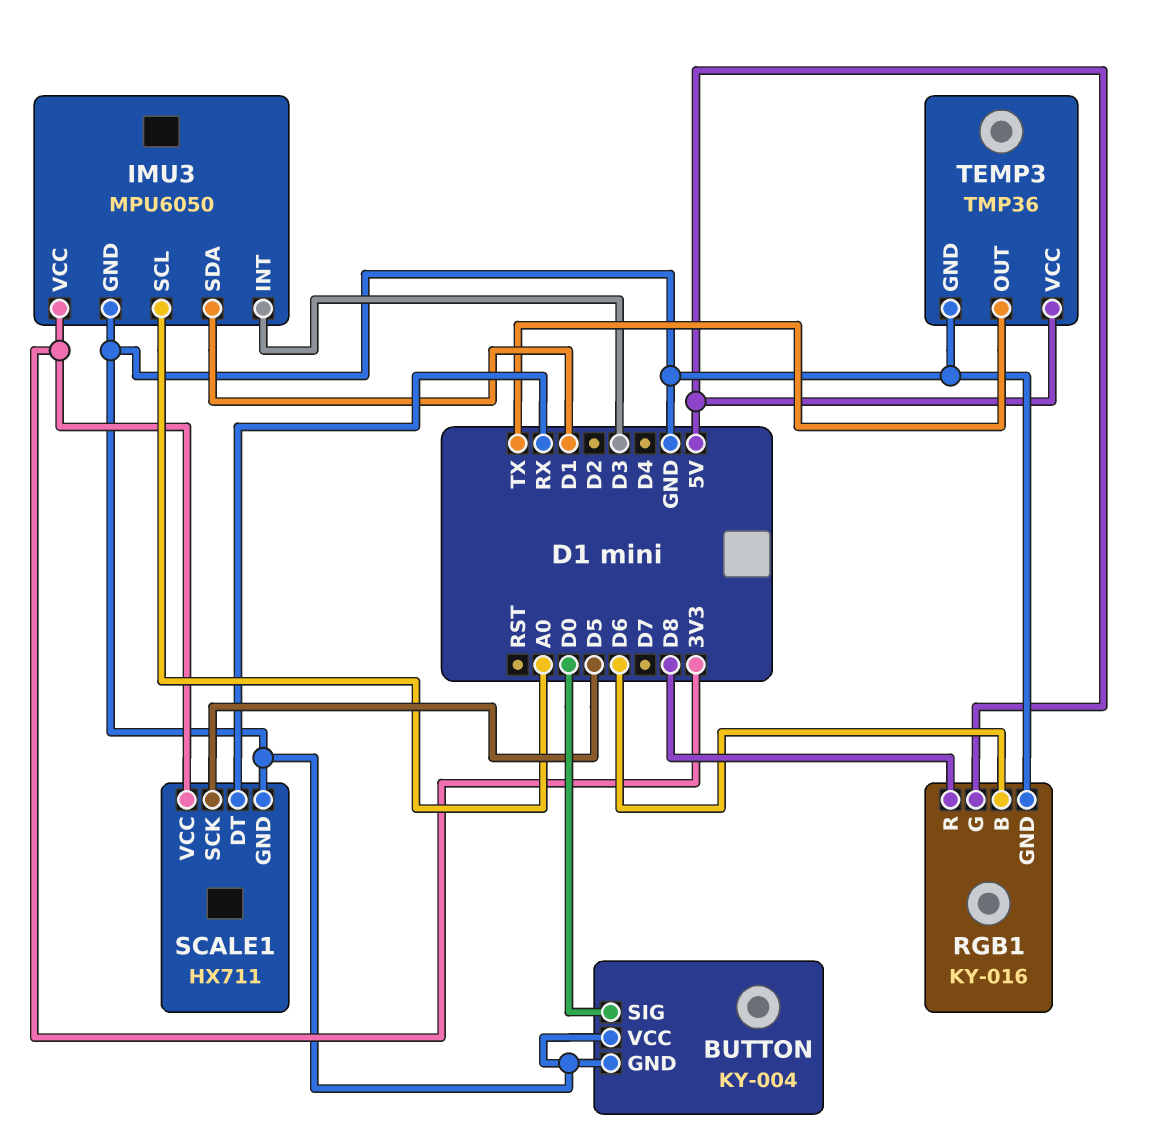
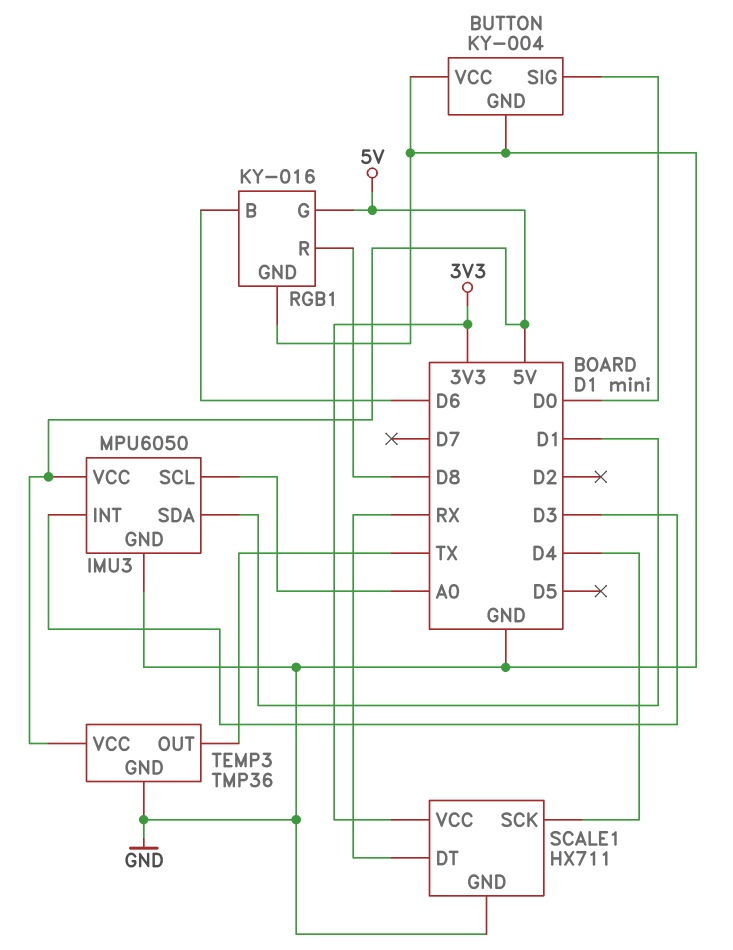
IMU3 pin VCC: 3V3 -> 5V
SCALE1 pin SCK: D5 -> D4

